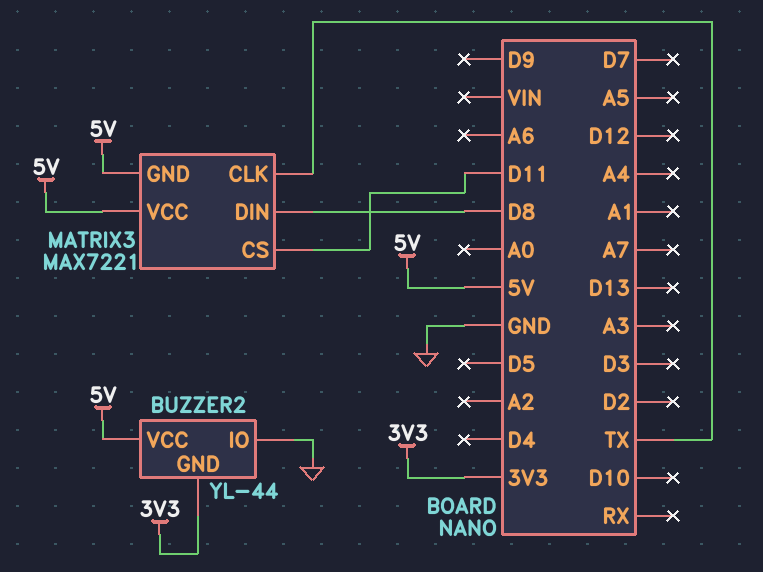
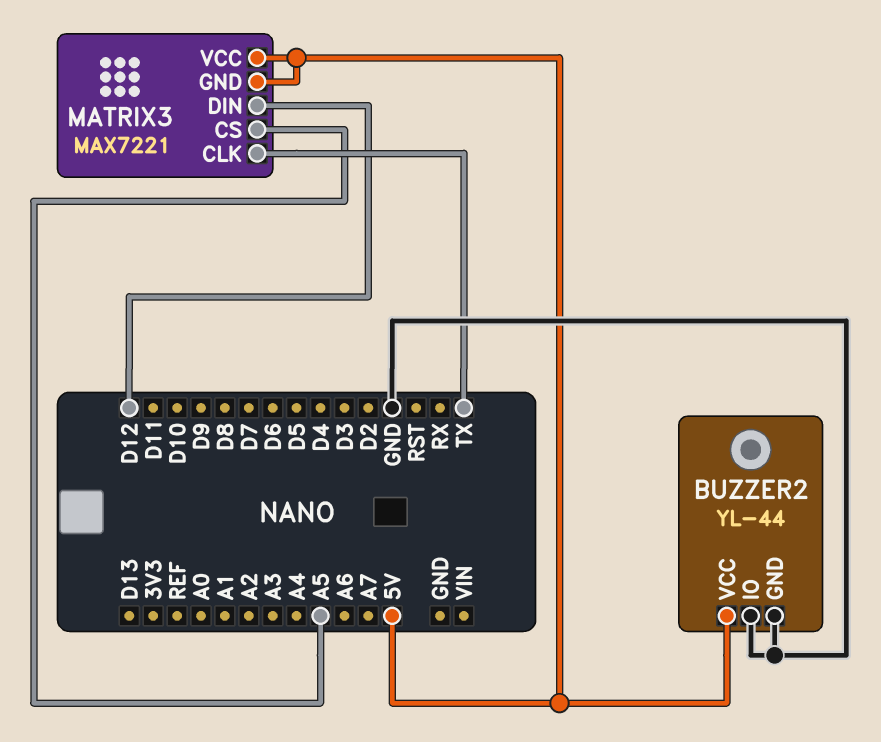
BUZZER2 pin GND: 3V3 -> GND
MATRIX3 pin CS: D11 -> A5
MATRIX3 pin DIN: D8 -> D12

